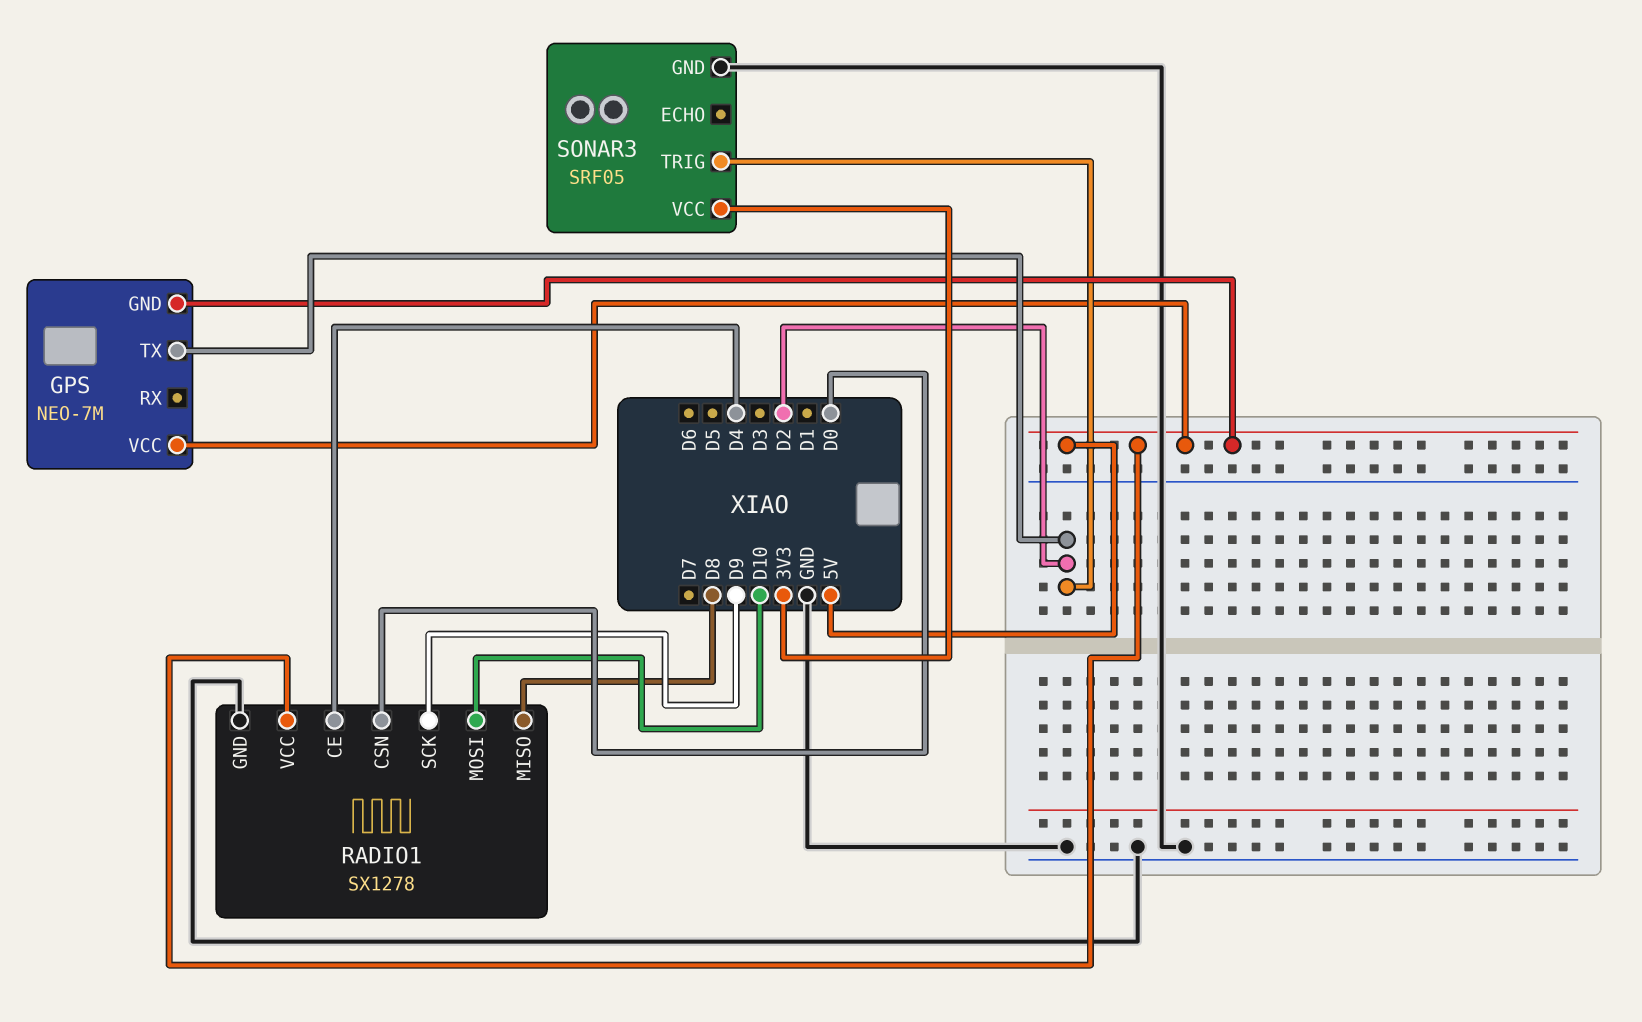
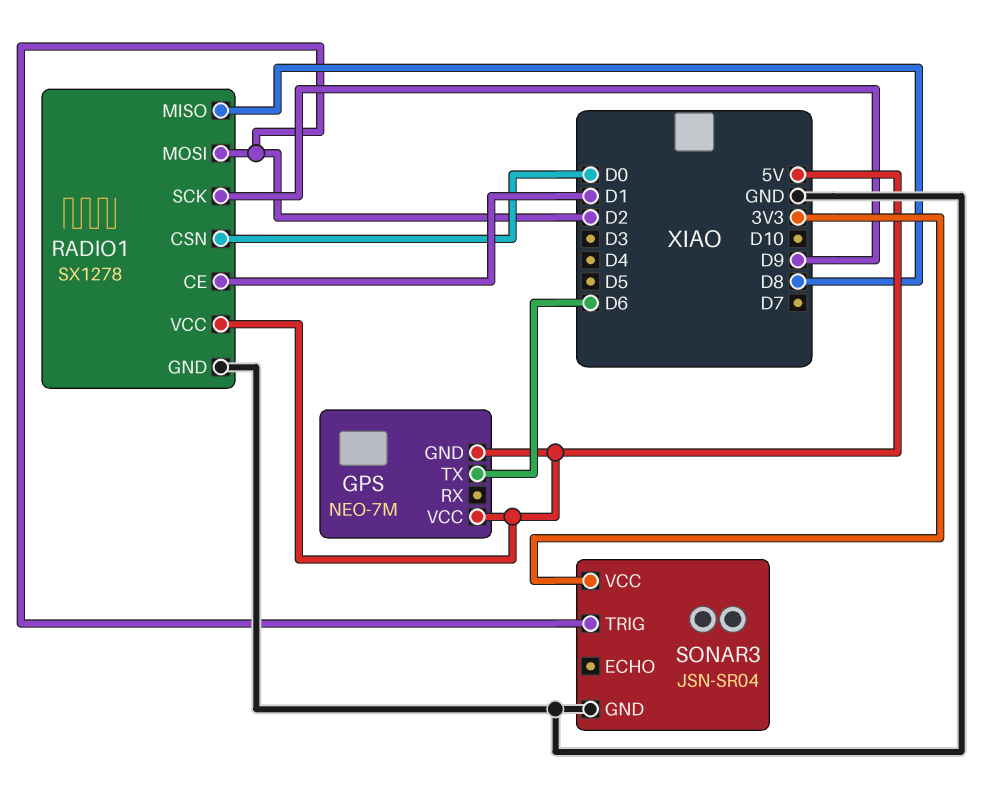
GPS pin TX: D2 -> D6
RADIO1 pin CE: D4 -> D1
RADIO1 pin MOSI: D10 -> D2
SONAR3: SRF05 -> JSN-SR04

